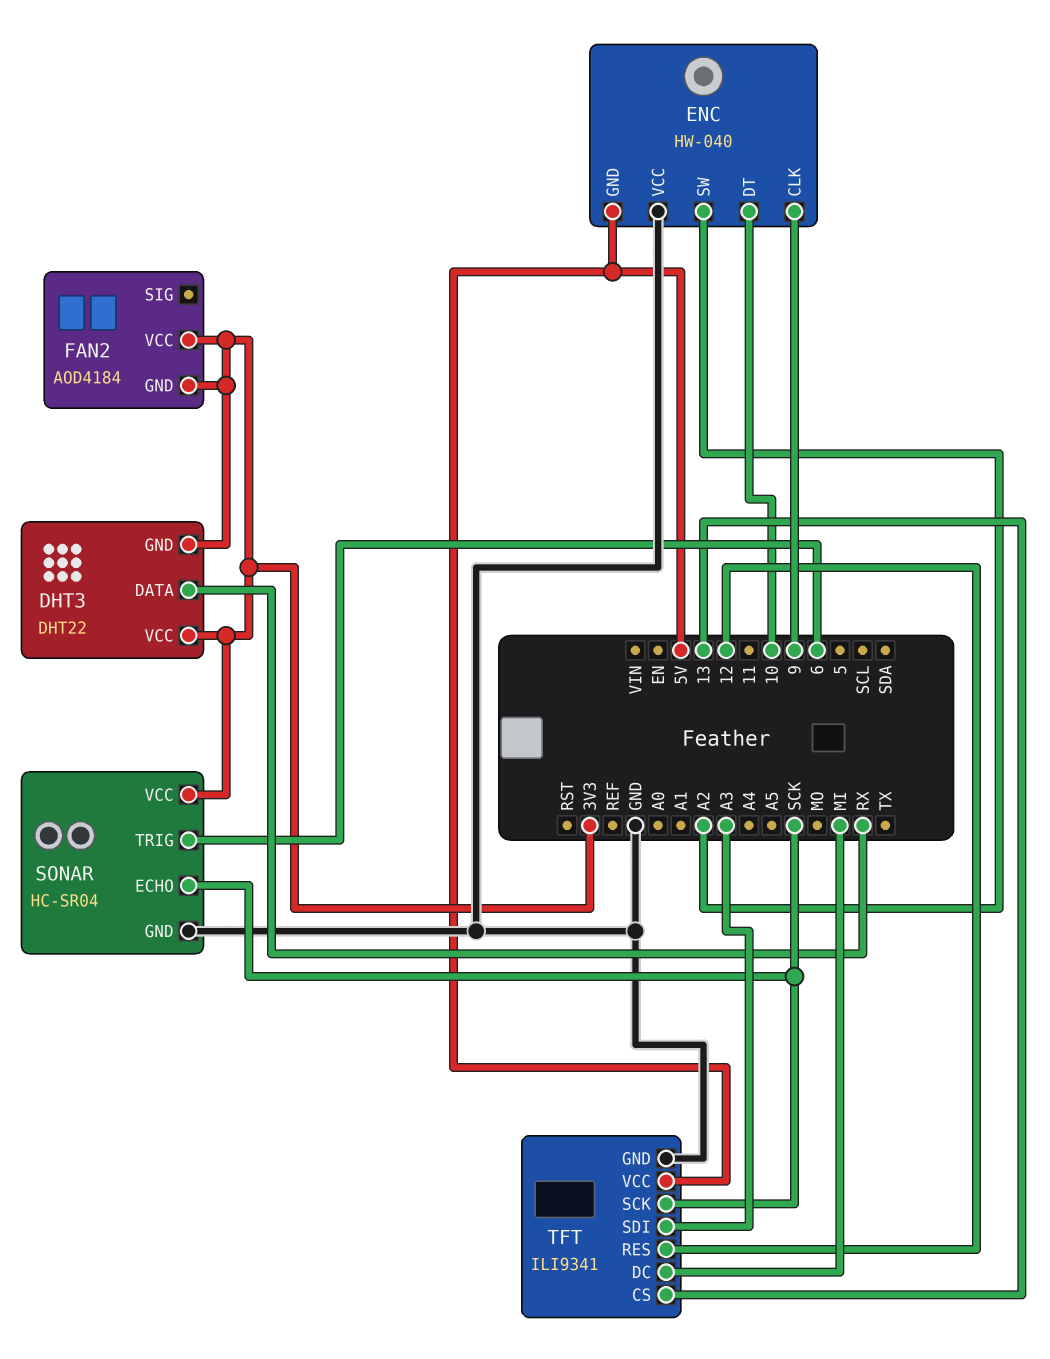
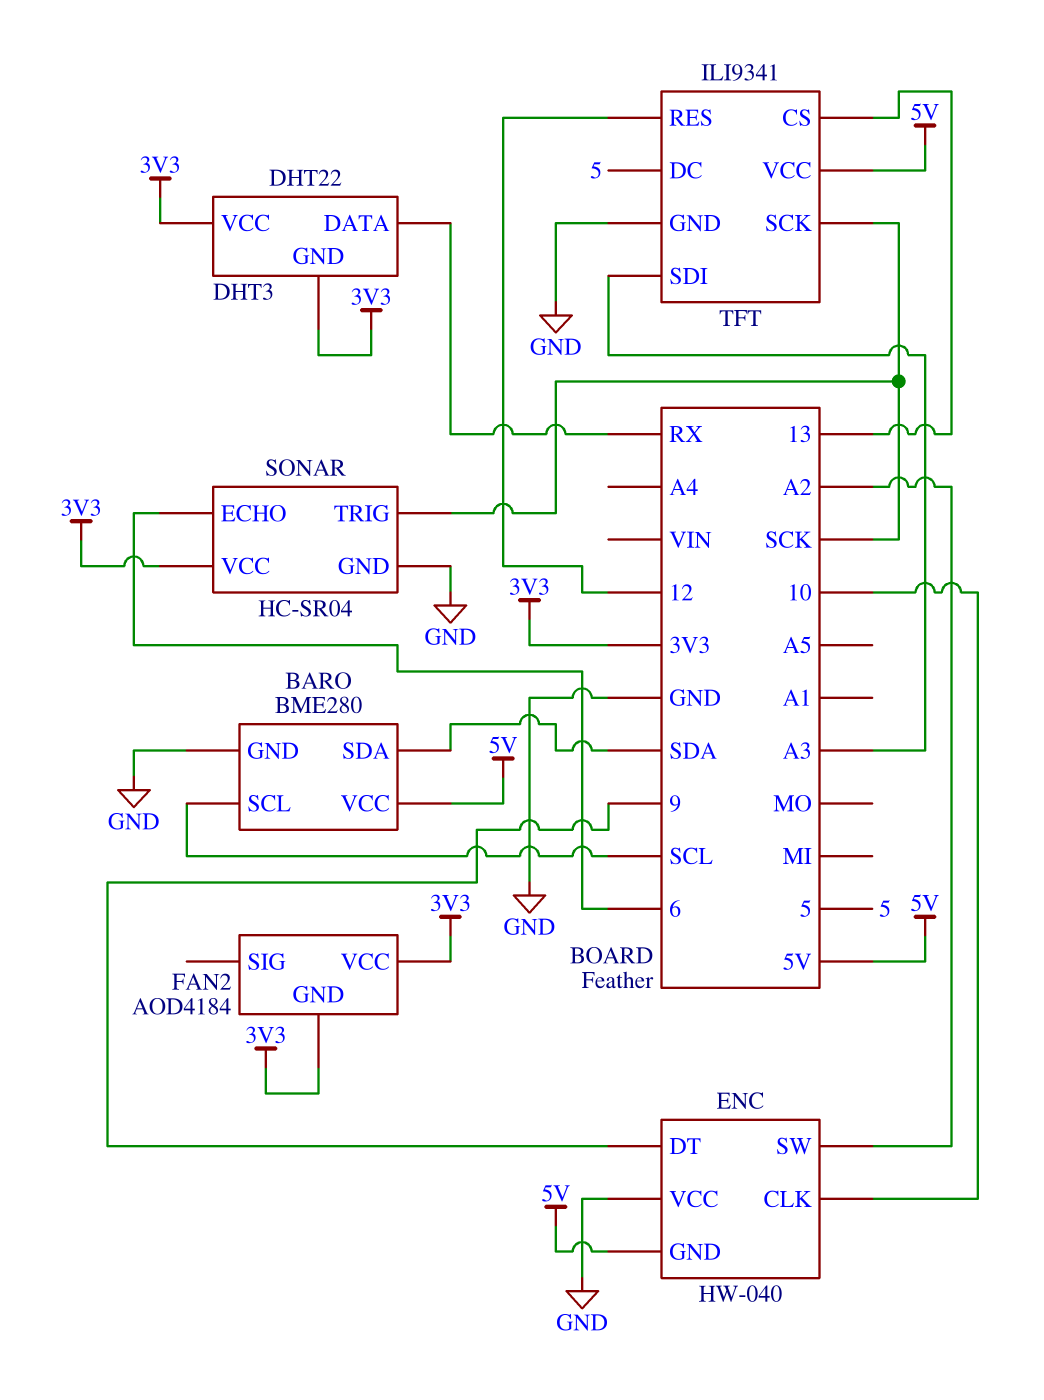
BARO: none -> BME280
BARO pin GND: none -> GND
BARO pin SCL: none -> SCL
BARO pin SDA: none -> SDA
BARO pin VCC: none -> 5V
ENC pin CLK: 9 -> 10
ENC pin DT: 10 -> 9
SONAR pin ECHO: SCK -> 6
SONAR pin TRIG: 6 -> SCK
TFT pin DC: MI -> 5

